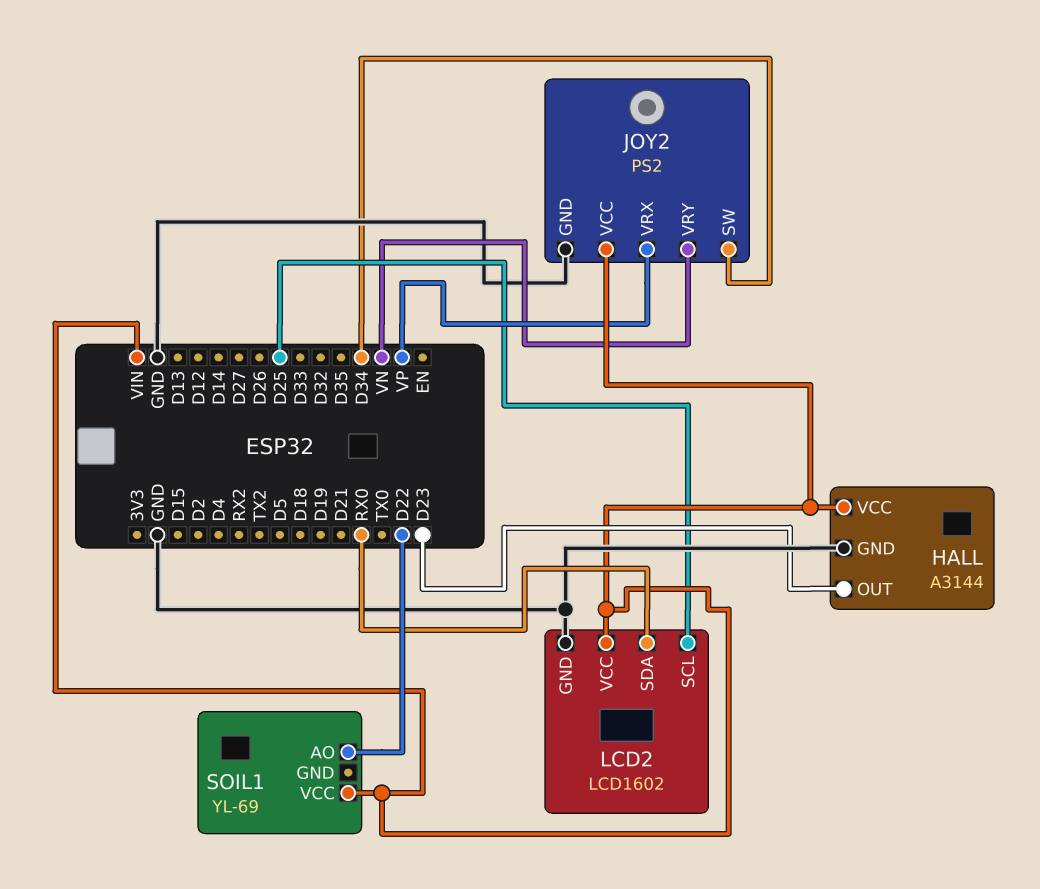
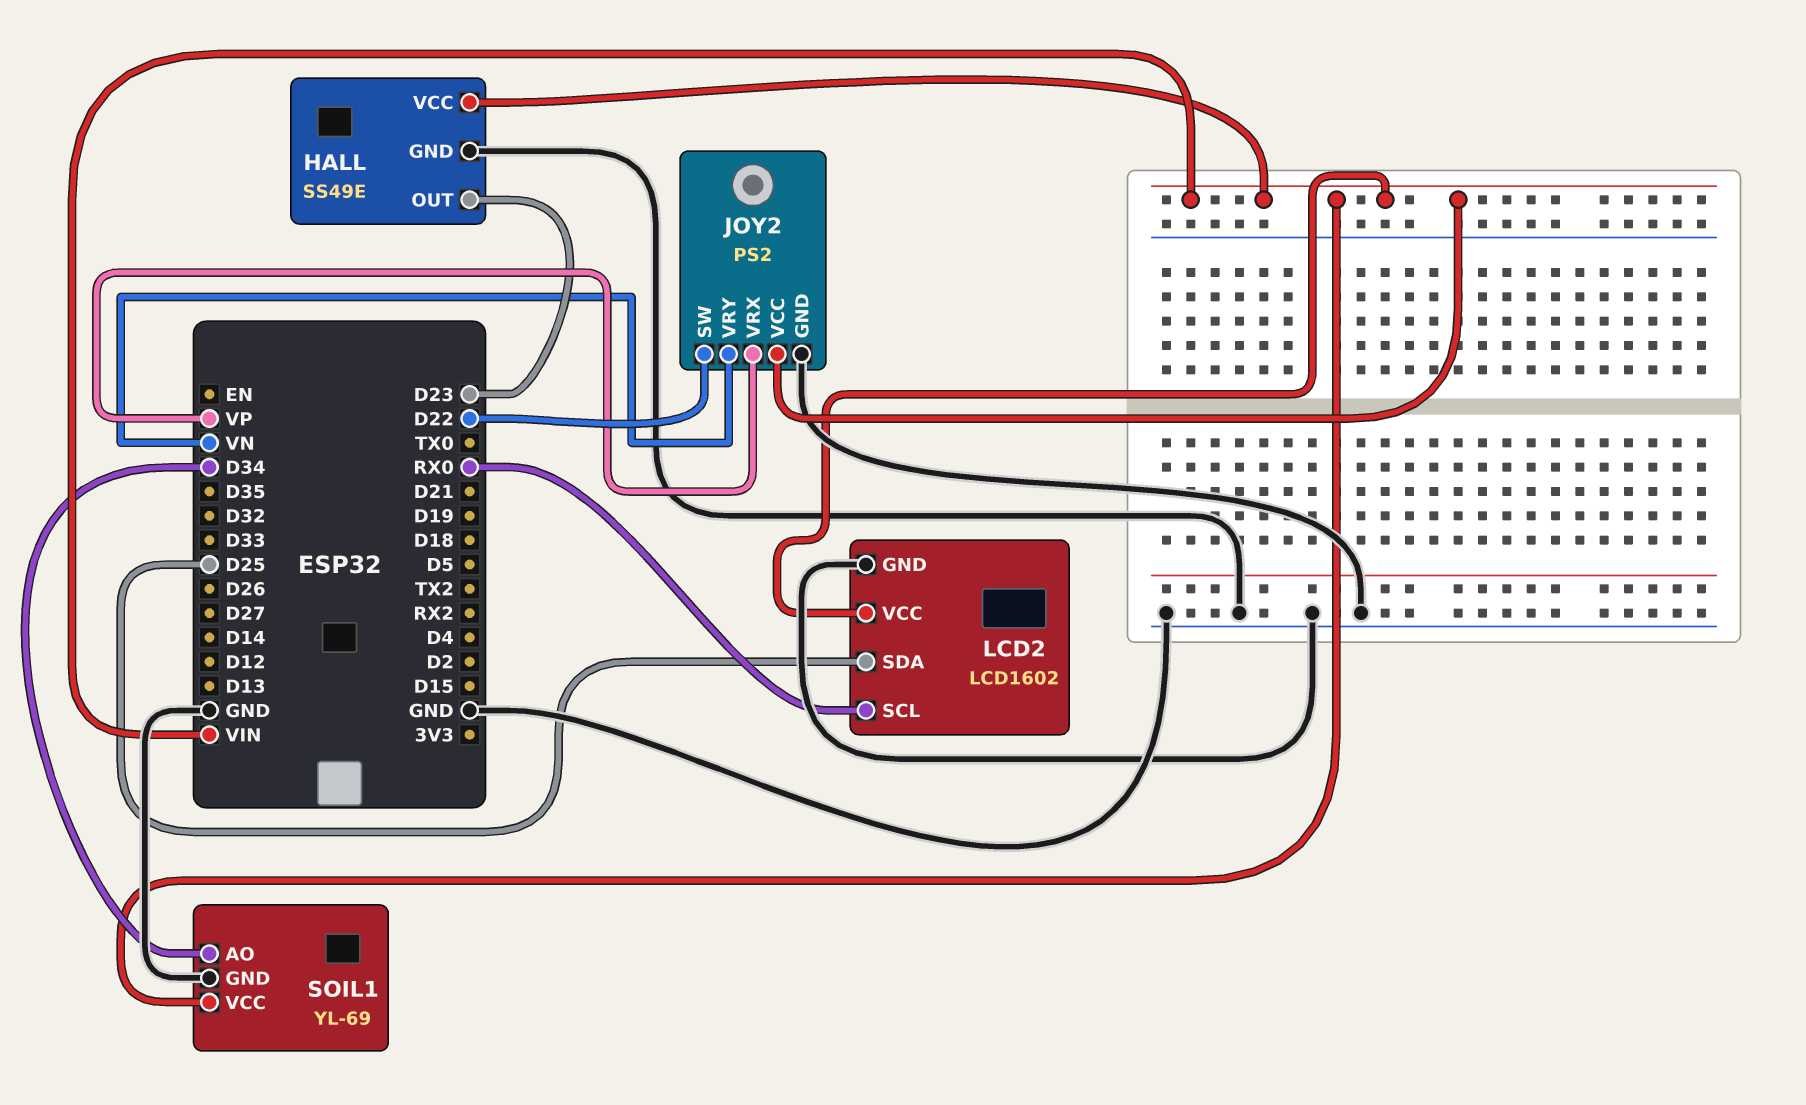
HALL: A3144 -> SS49E
JOY2 pin SW: D34 -> D22
LCD2 pin SCL: D25 -> RX0
LCD2 pin SDA: RX0 -> D25
SOIL1 pin AO: D22 -> D34
SOIL1 pin GND: none -> GND

